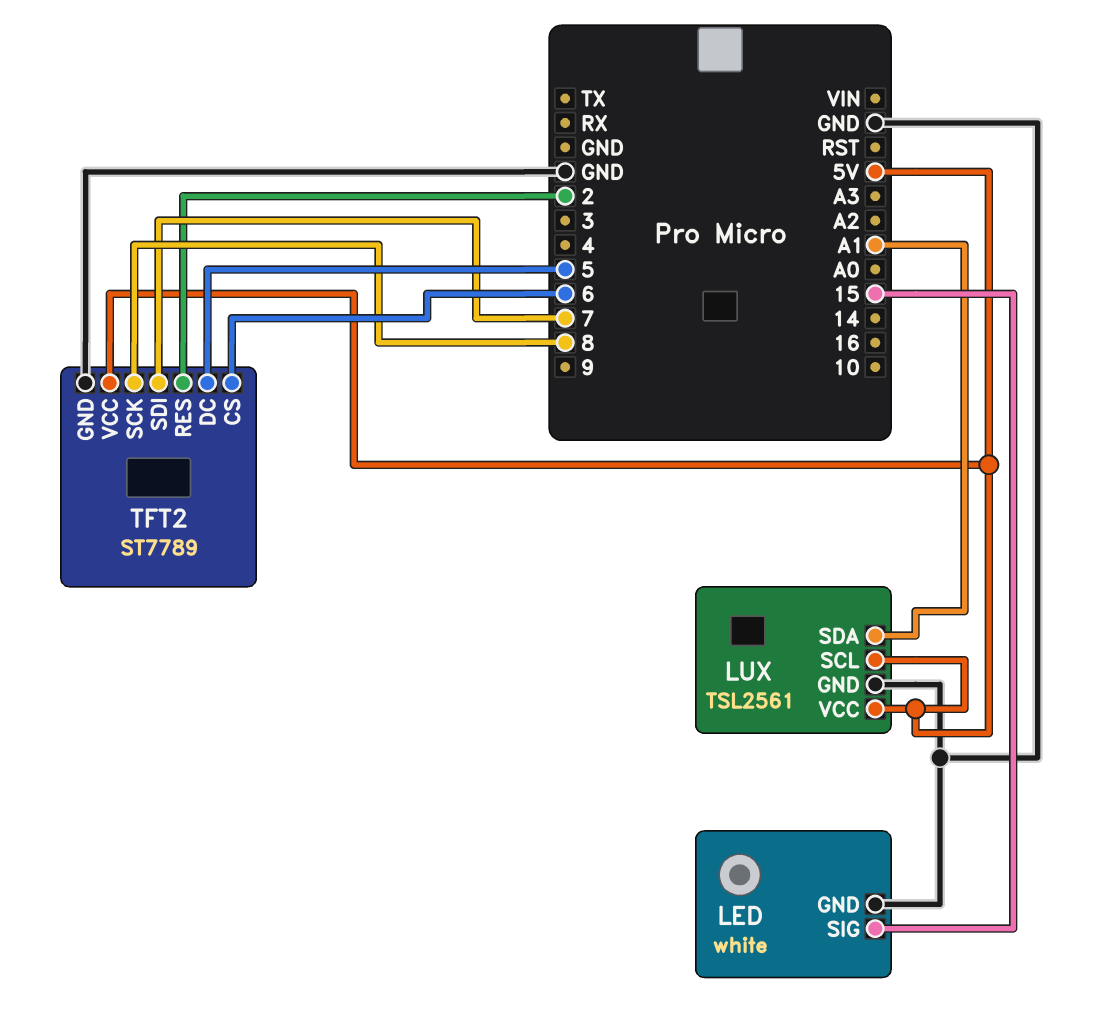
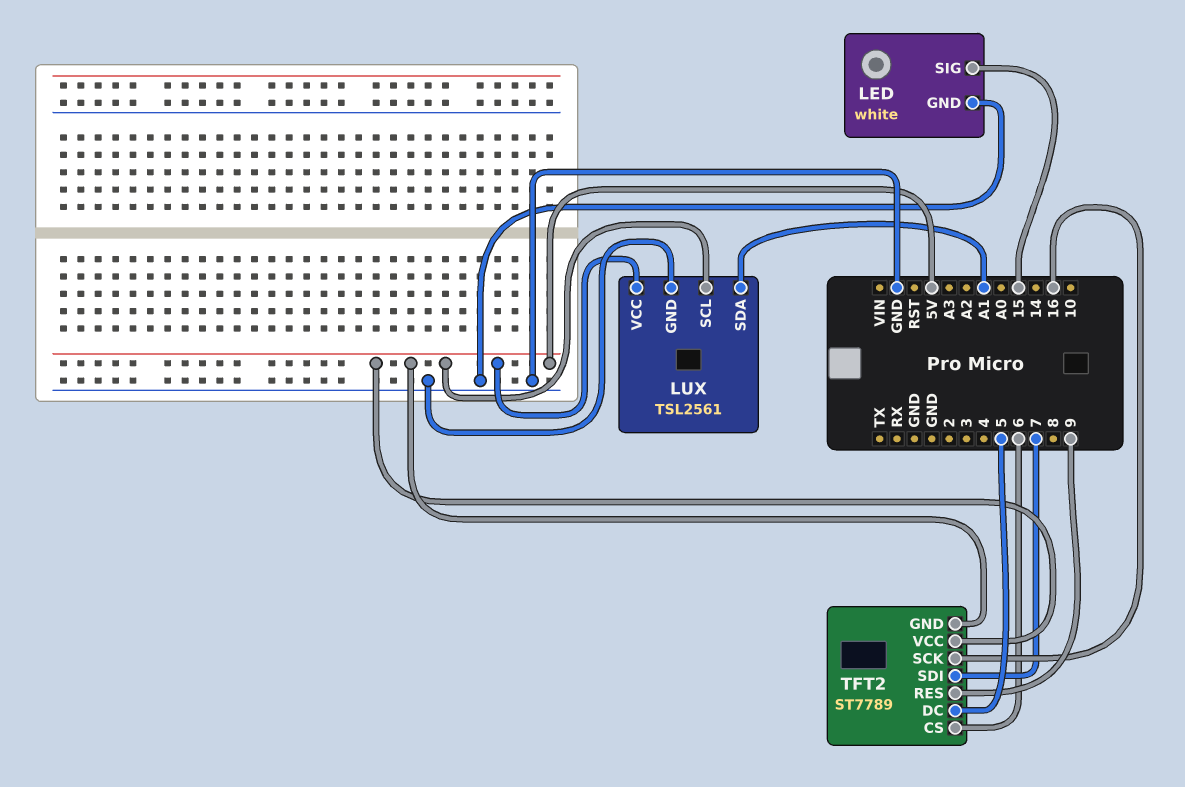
TFT2 pin GND: GND -> 5V
TFT2 pin RES: 2 -> 9
TFT2 pin SCK: 8 -> 16

